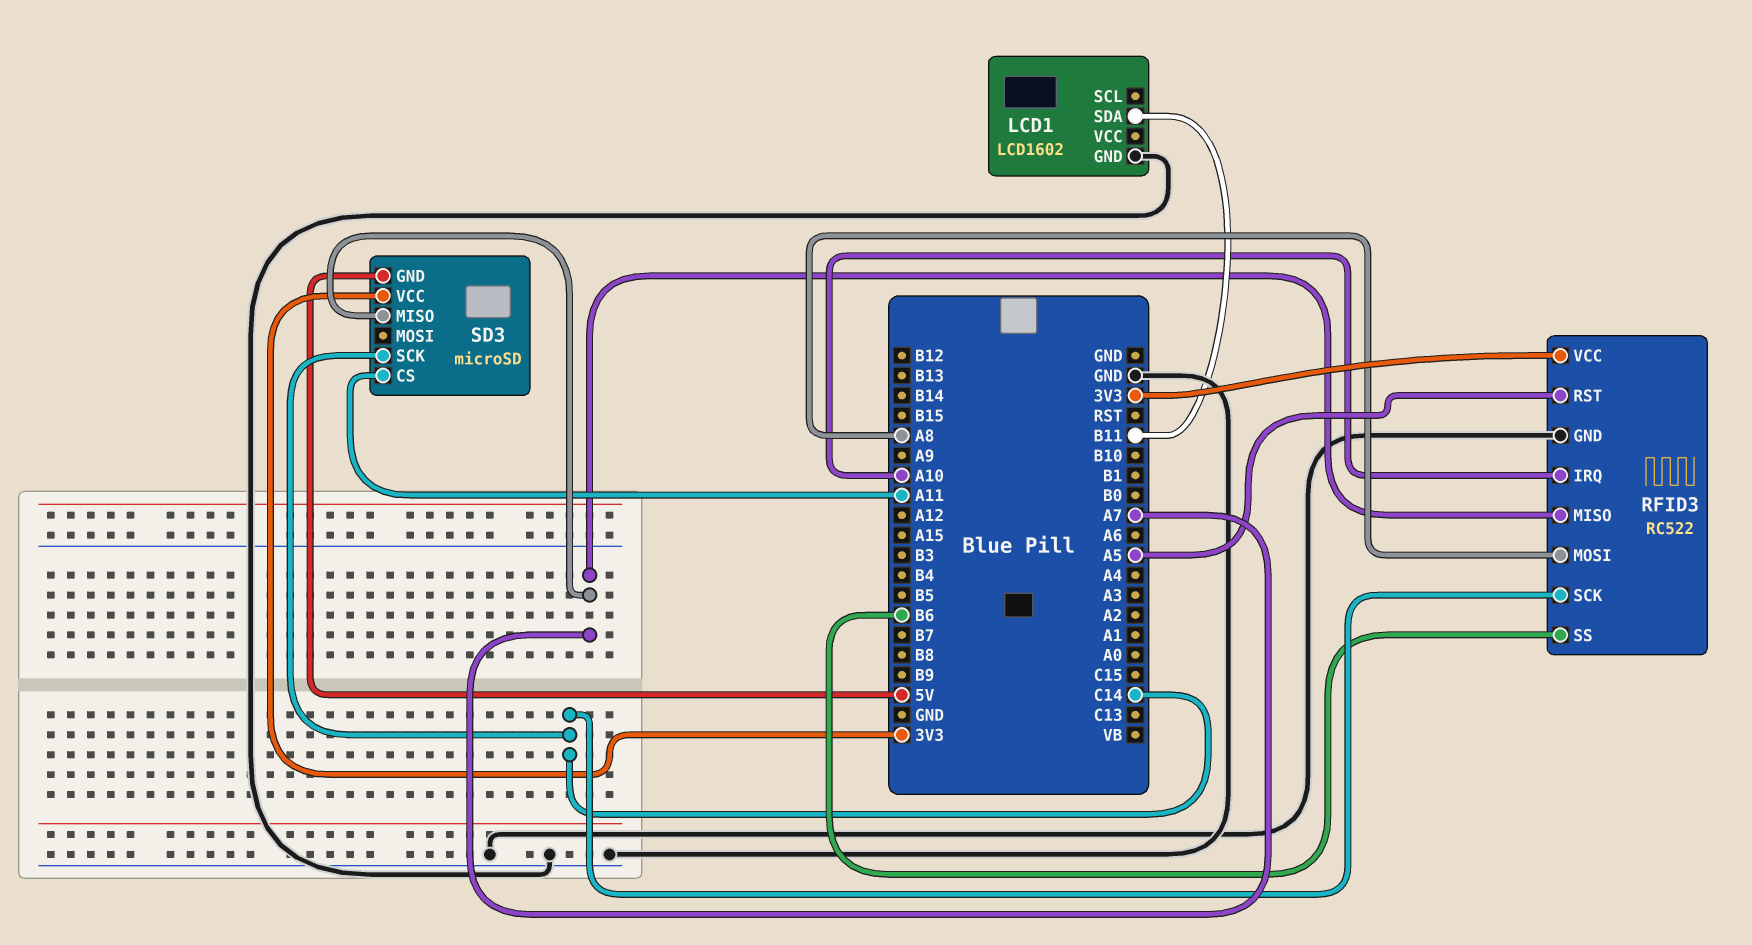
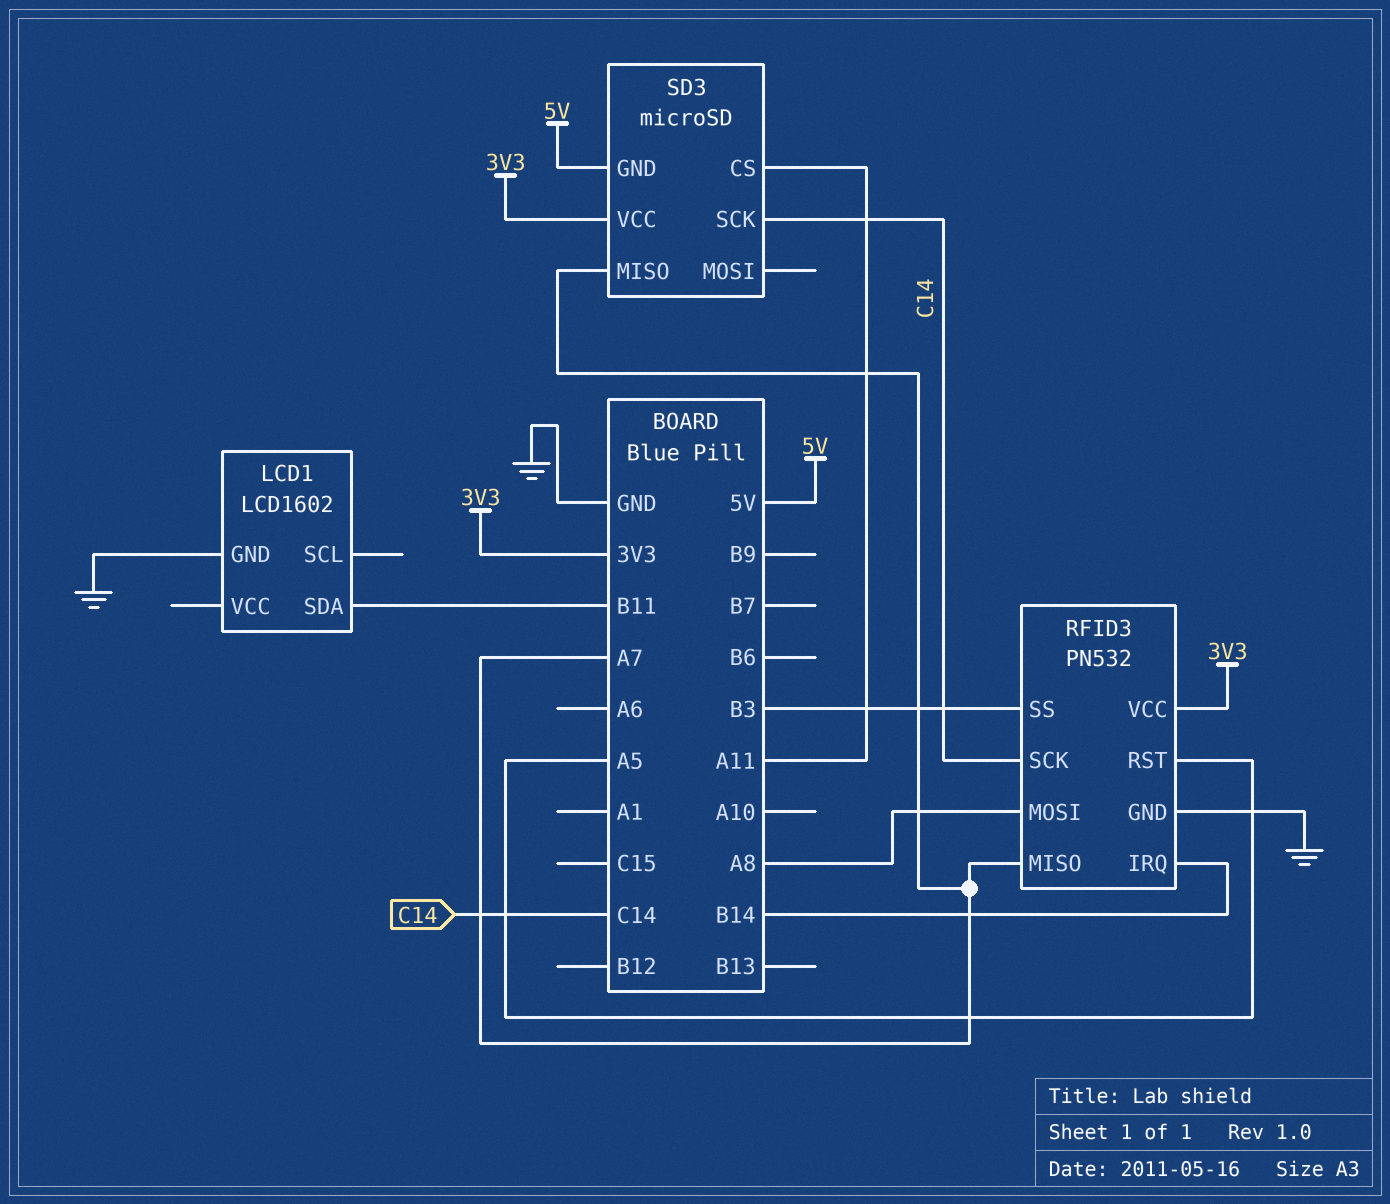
RFID3: RC522 -> PN532
RFID3 pin IRQ: A10 -> B14
RFID3 pin SS: B6 -> B3

